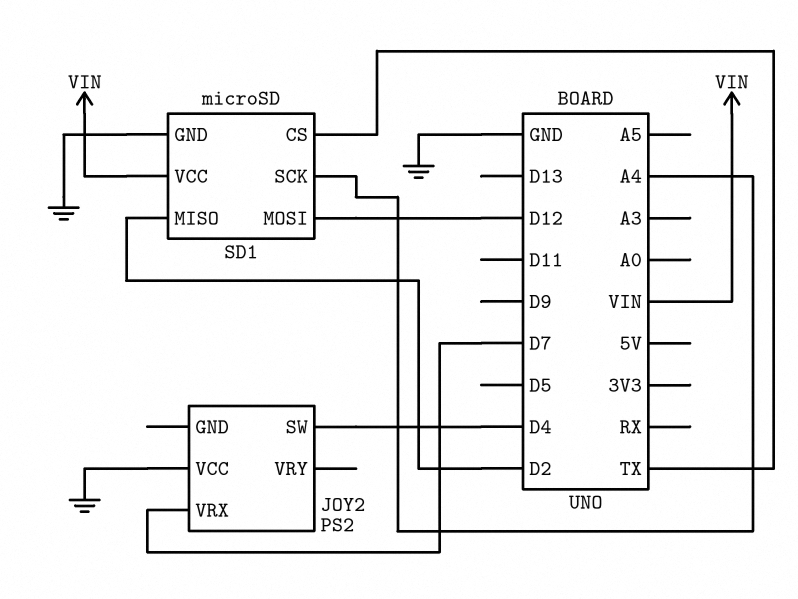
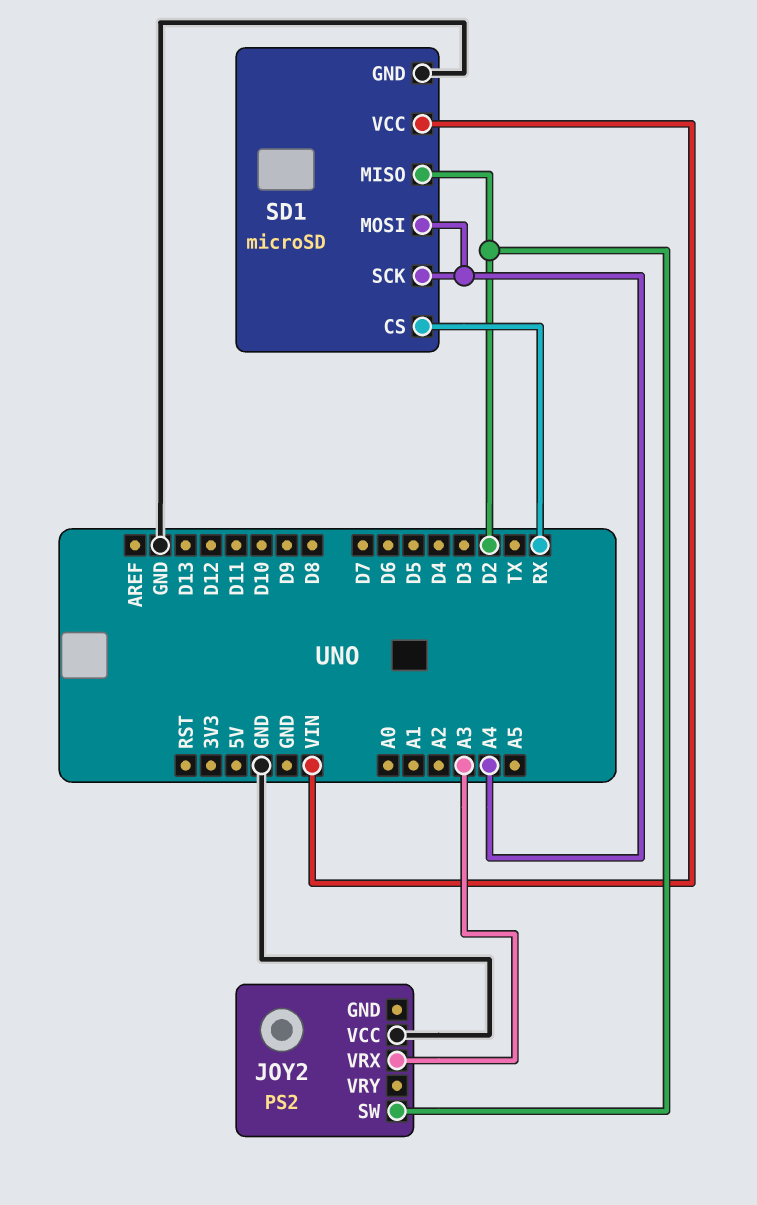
JOY2 pin SW: D4 -> D2
JOY2 pin VRX: D7 -> A3
SD1 pin CS: TX -> RX
SD1 pin MOSI: D12 -> A4

